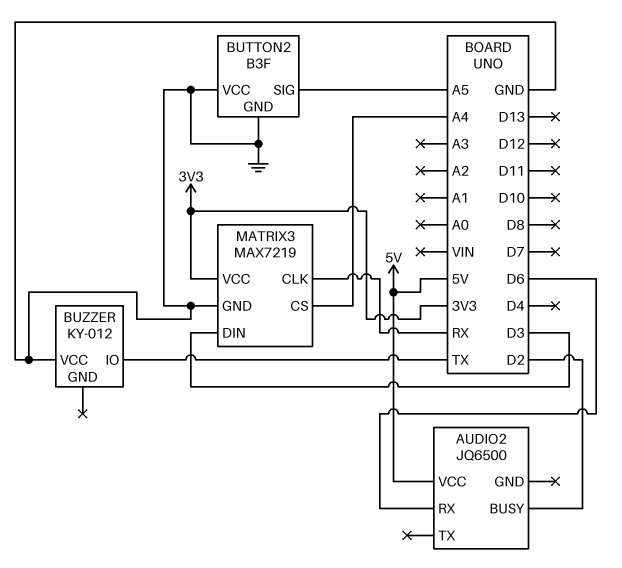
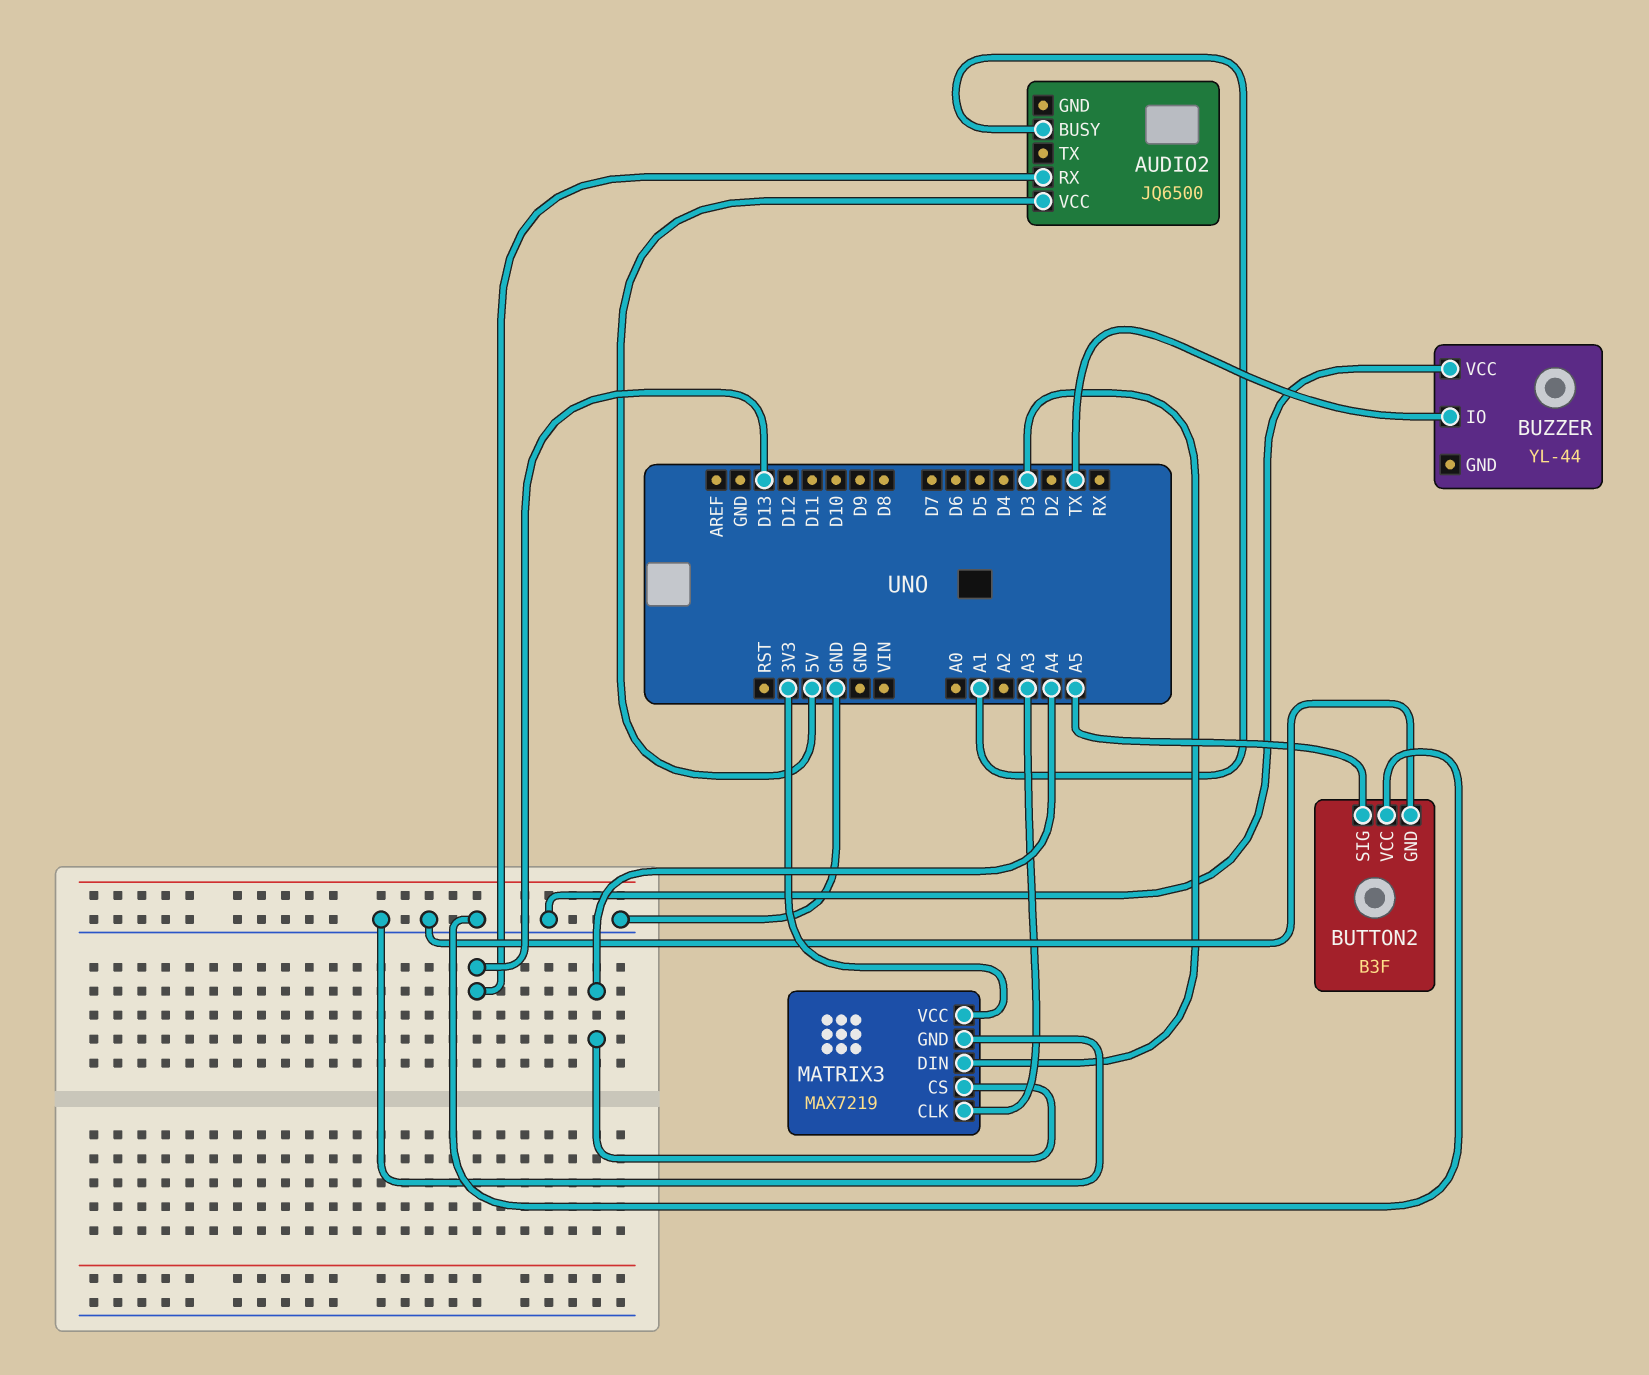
AUDIO2 pin BUSY: D2 -> A1
AUDIO2 pin RX: D6 -> D13
BUZZER: KY-012 -> YL-44
MATRIX3 pin CLK: RX -> A3

